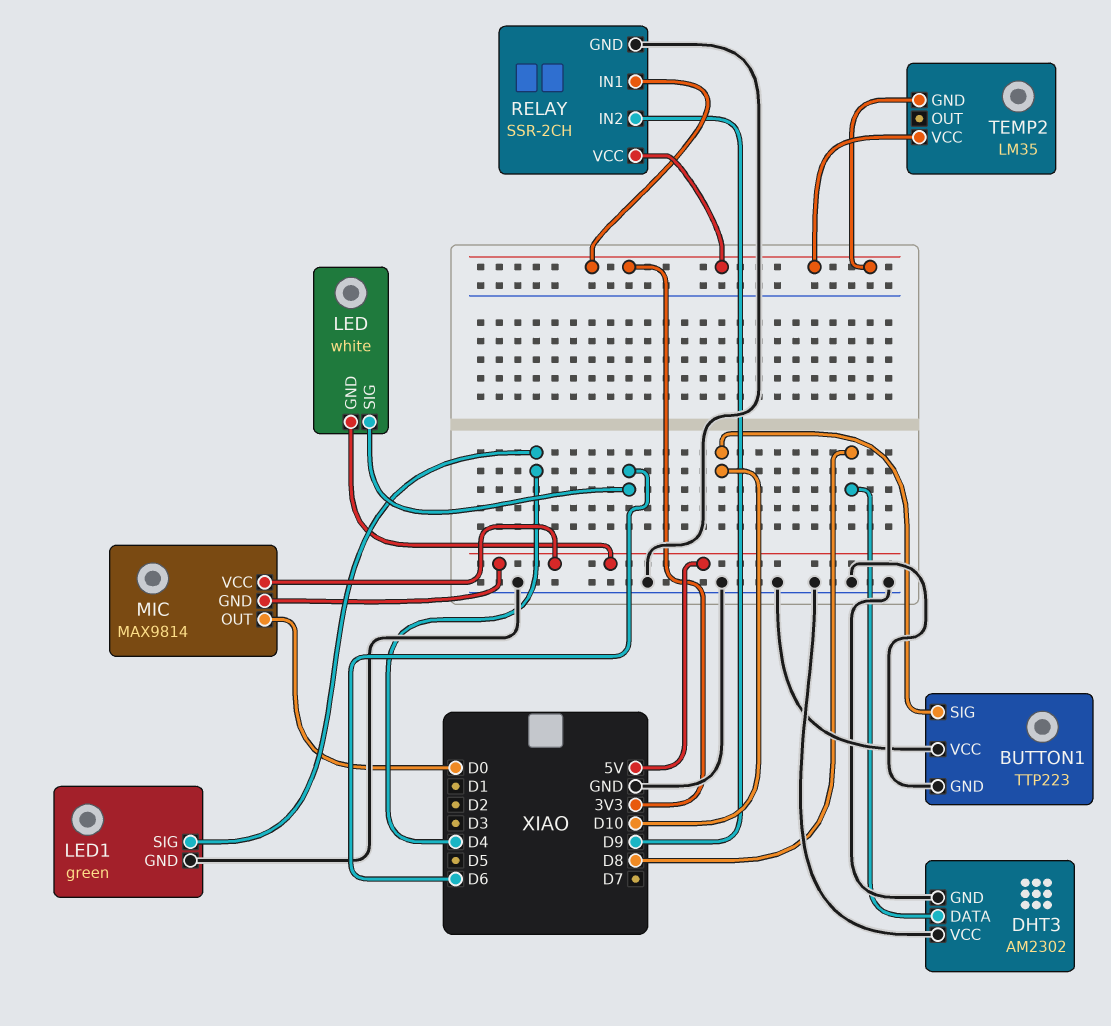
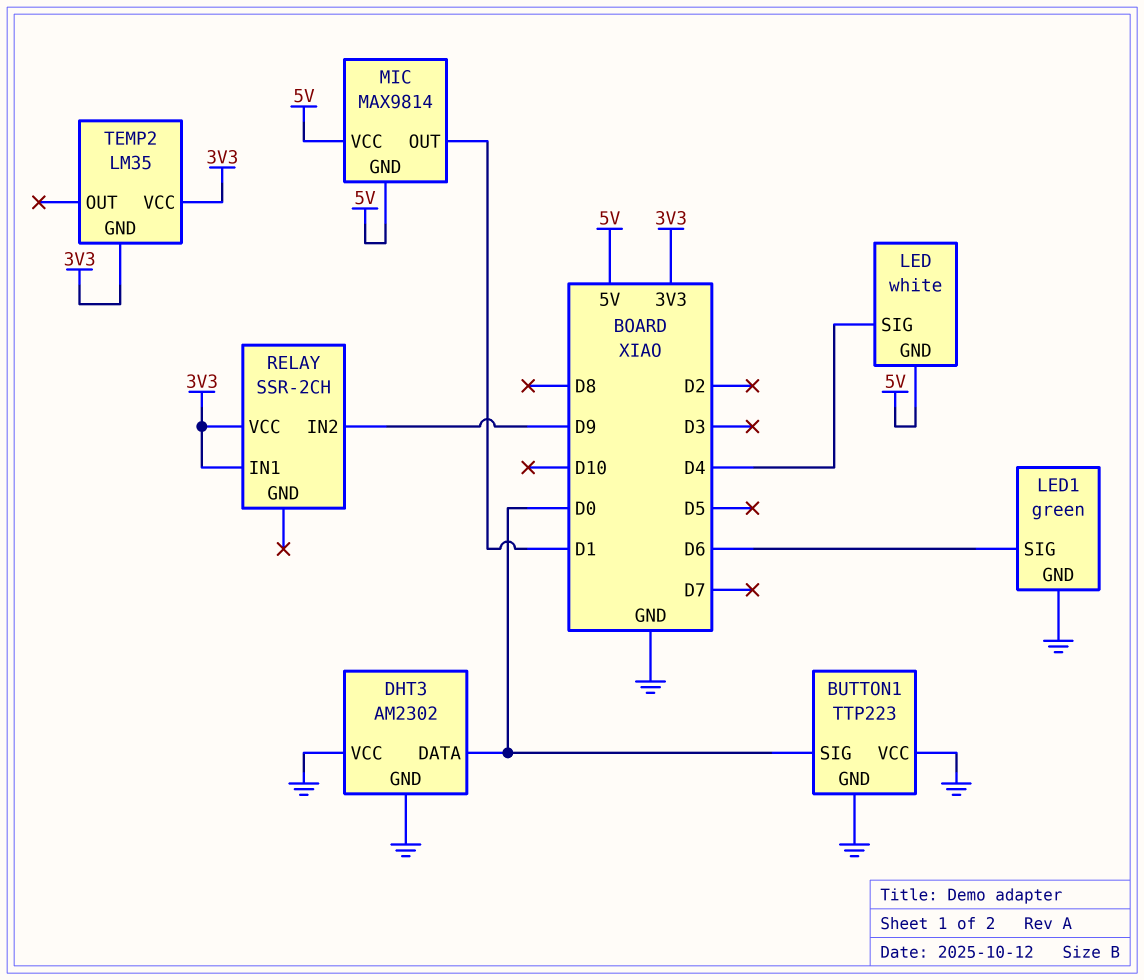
BUTTON1 pin SIG: D10 -> D0
DHT3 pin DATA: D8 -> D0
LED pin SIG: D6 -> D4
LED1 pin SIG: D4 -> D6
MIC pin OUT: D0 -> D1
RELAY pin GND: GND -> none

